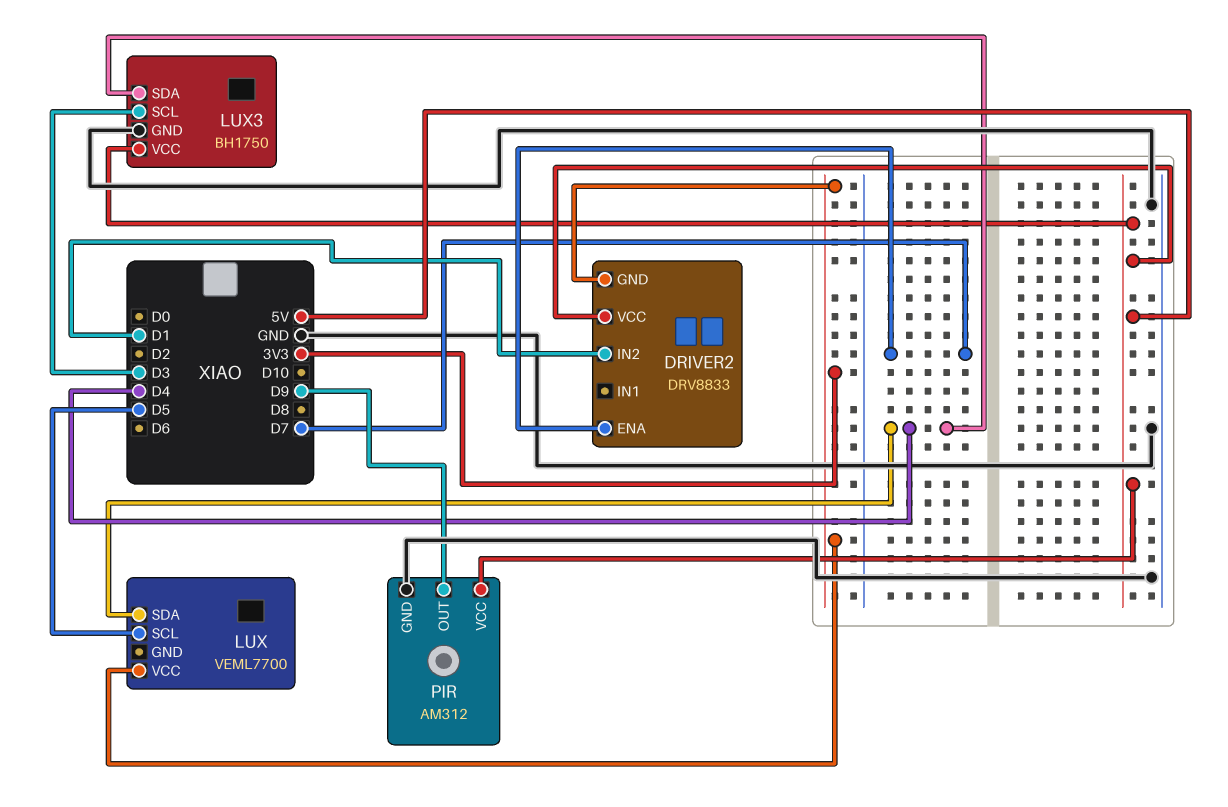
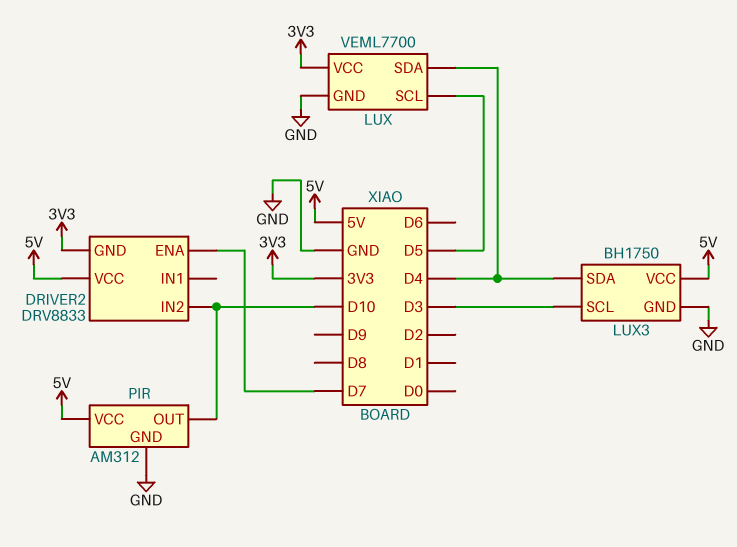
DRIVER2 pin IN2: D1 -> D10
LUX pin GND: none -> GND
PIR pin OUT: D9 -> D10

